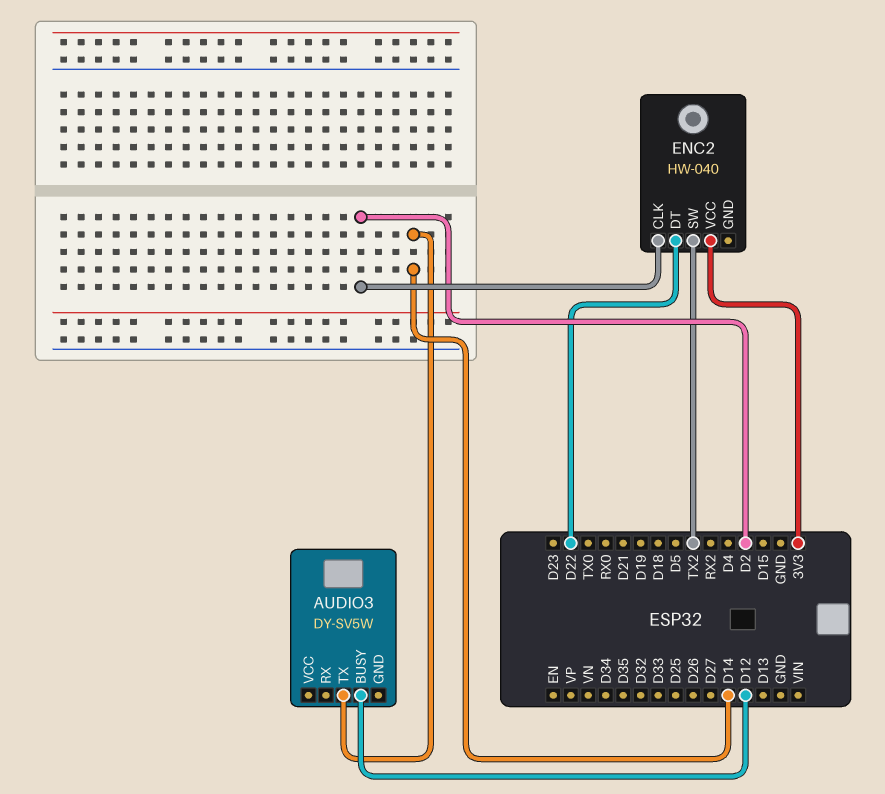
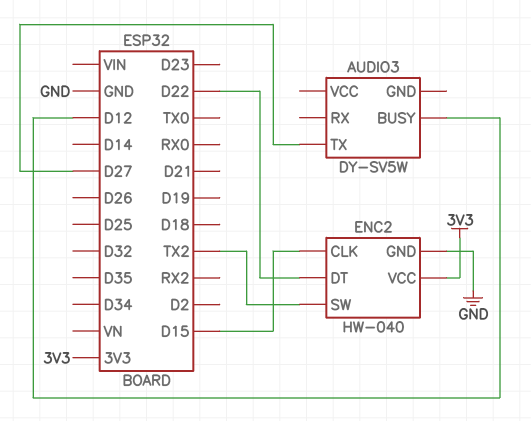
AUDIO3 pin TX: D14 -> D27
ENC2 pin CLK: D2 -> D15
ENC2 pin GND: none -> GND

